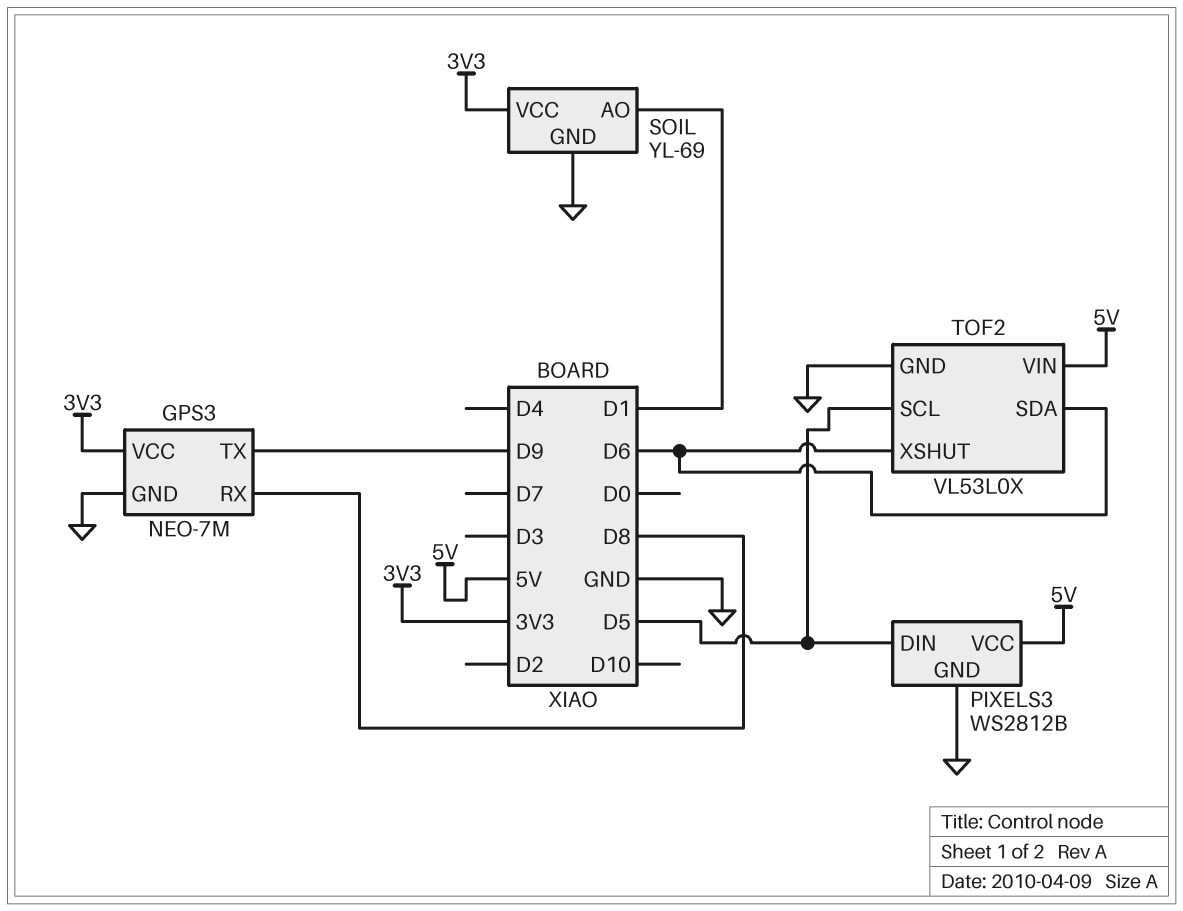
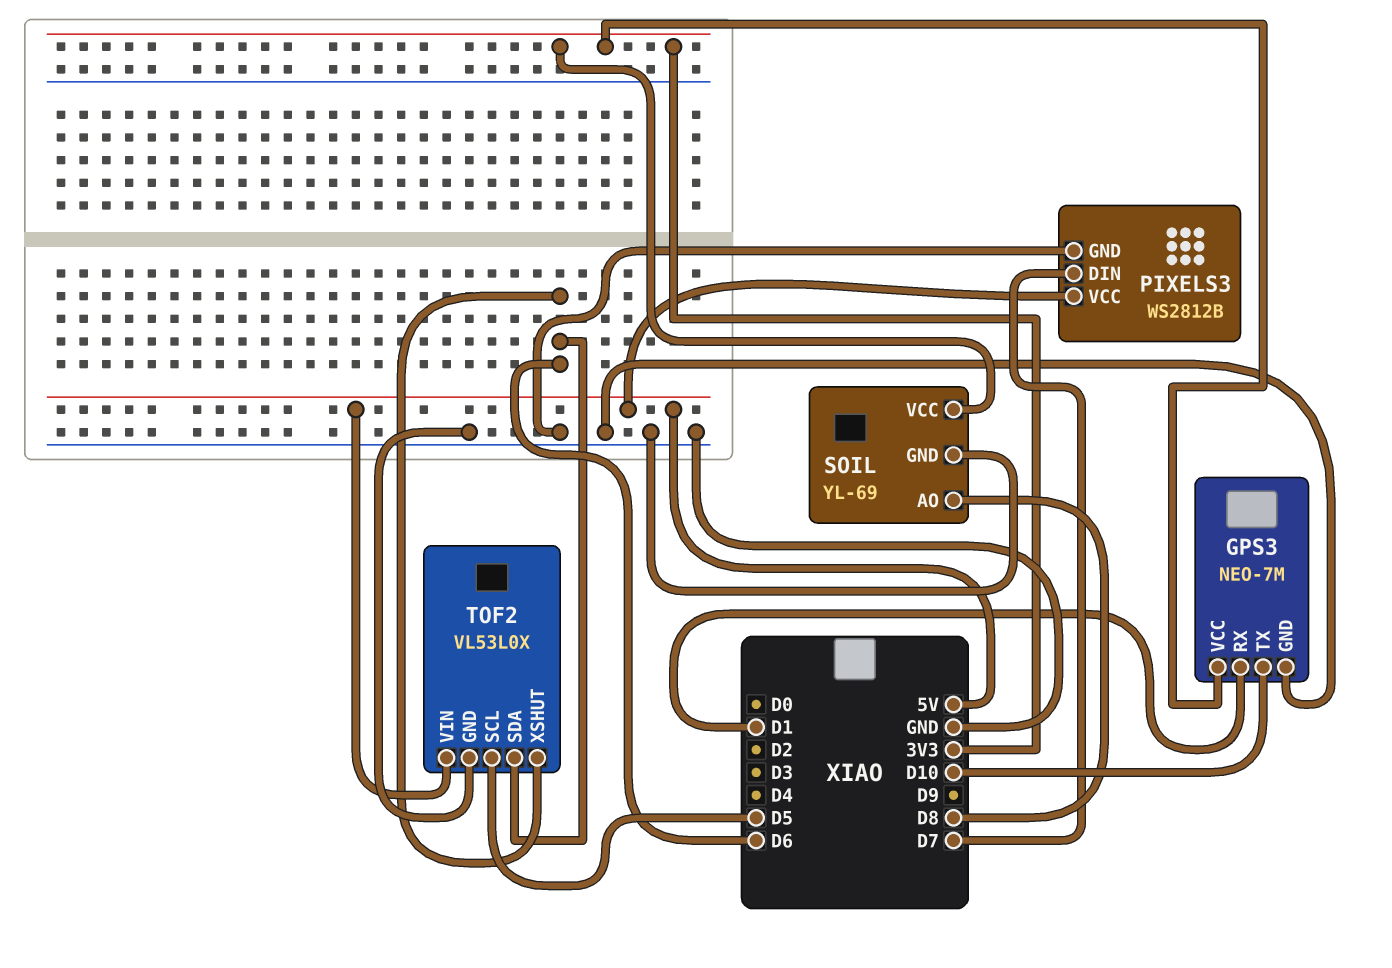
GPS3 pin RX: D8 -> D1
GPS3 pin TX: D9 -> D10
PIXELS3 pin DIN: D5 -> D7
SOIL pin AO: D1 -> D8

